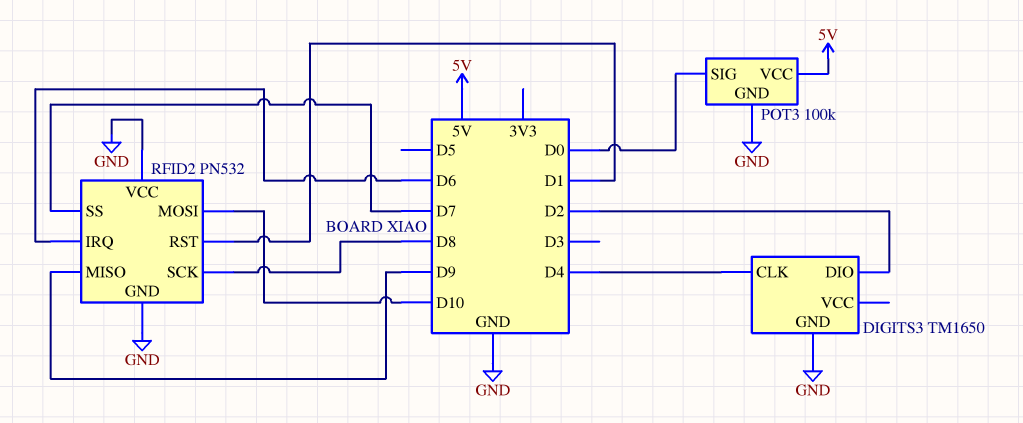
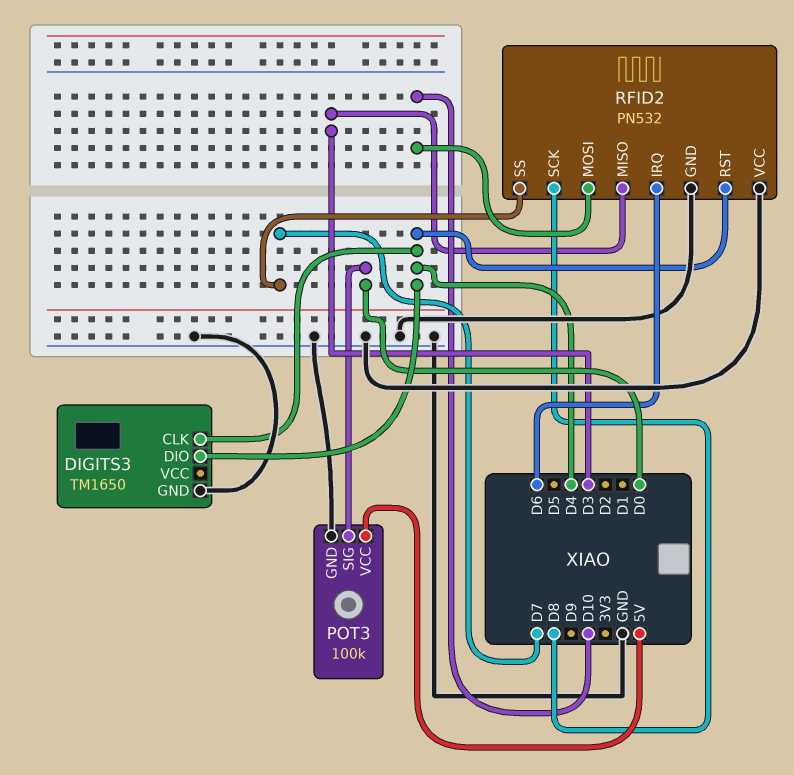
DIGITS3 pin DIO: D2 -> D4
RFID2 pin MISO: D9 -> D3
RFID2 pin RST: D1 -> D4

